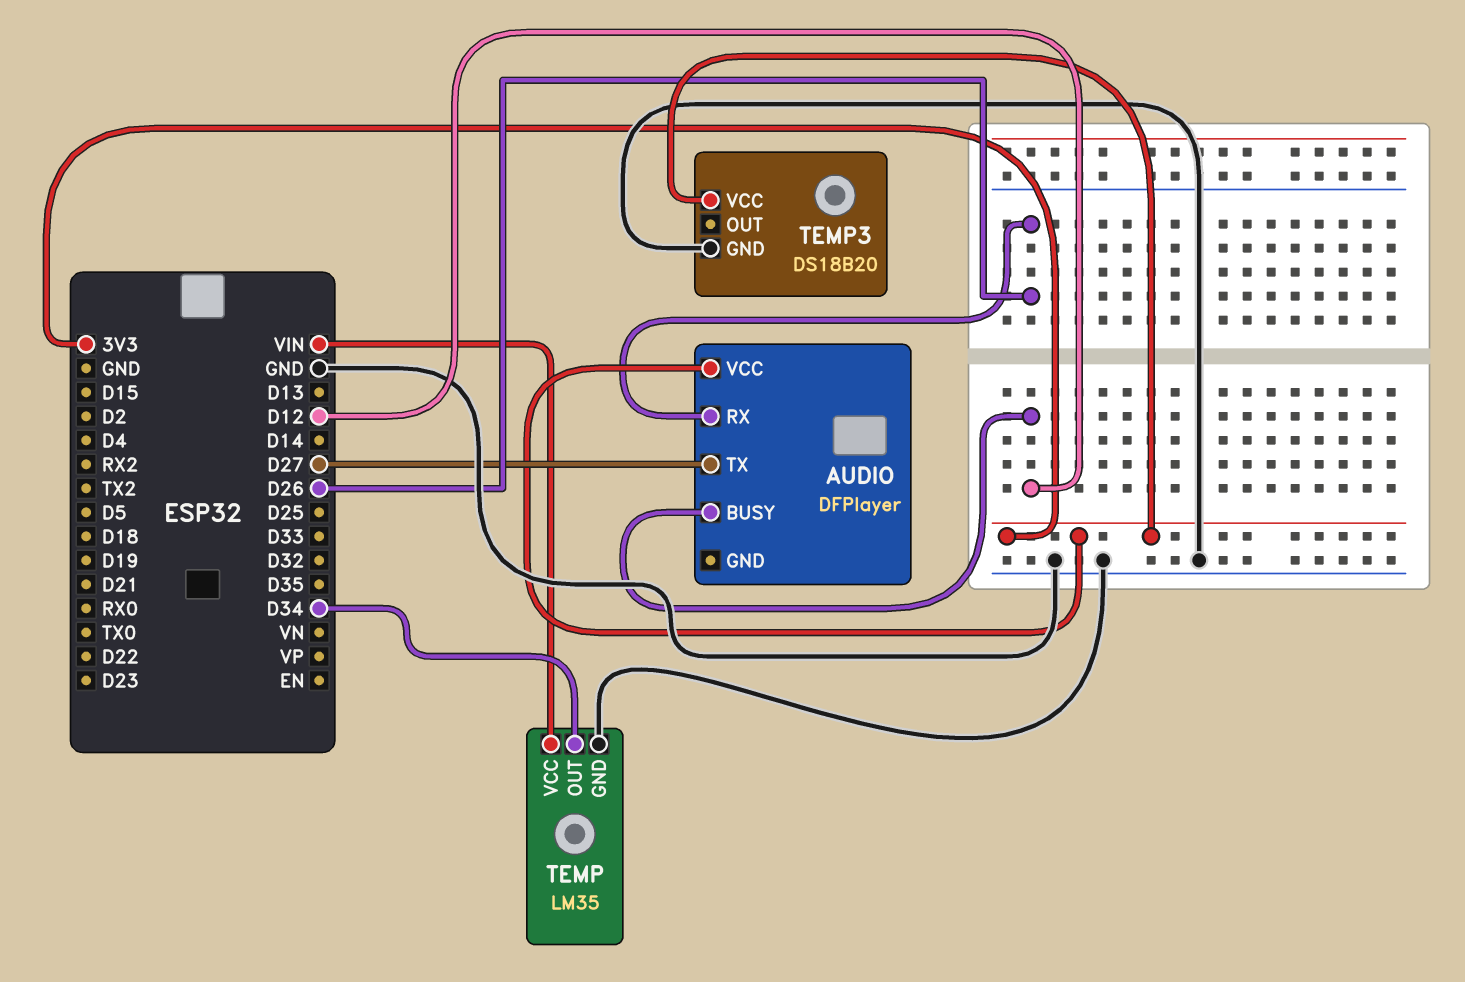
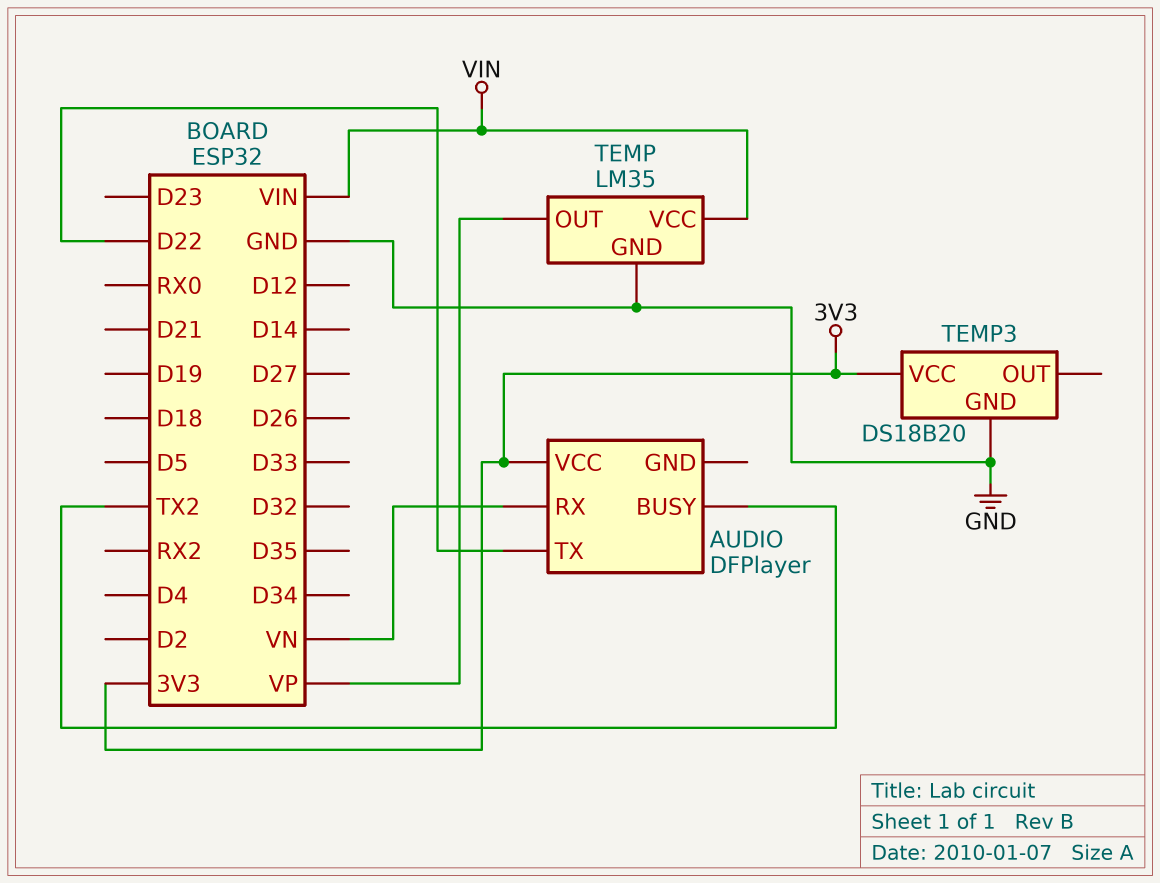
AUDIO pin BUSY: D12 -> TX2
AUDIO pin RX: D26 -> VN
AUDIO pin TX: D27 -> D22
TEMP pin OUT: D34 -> VP

